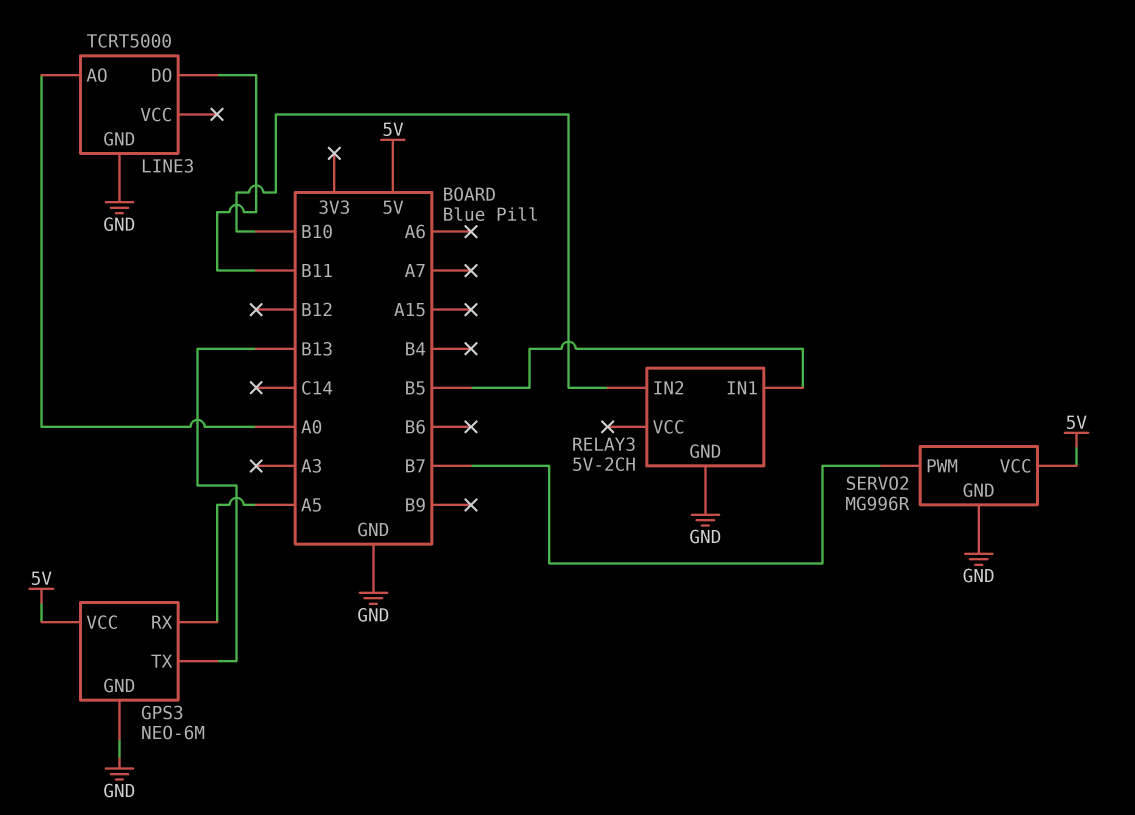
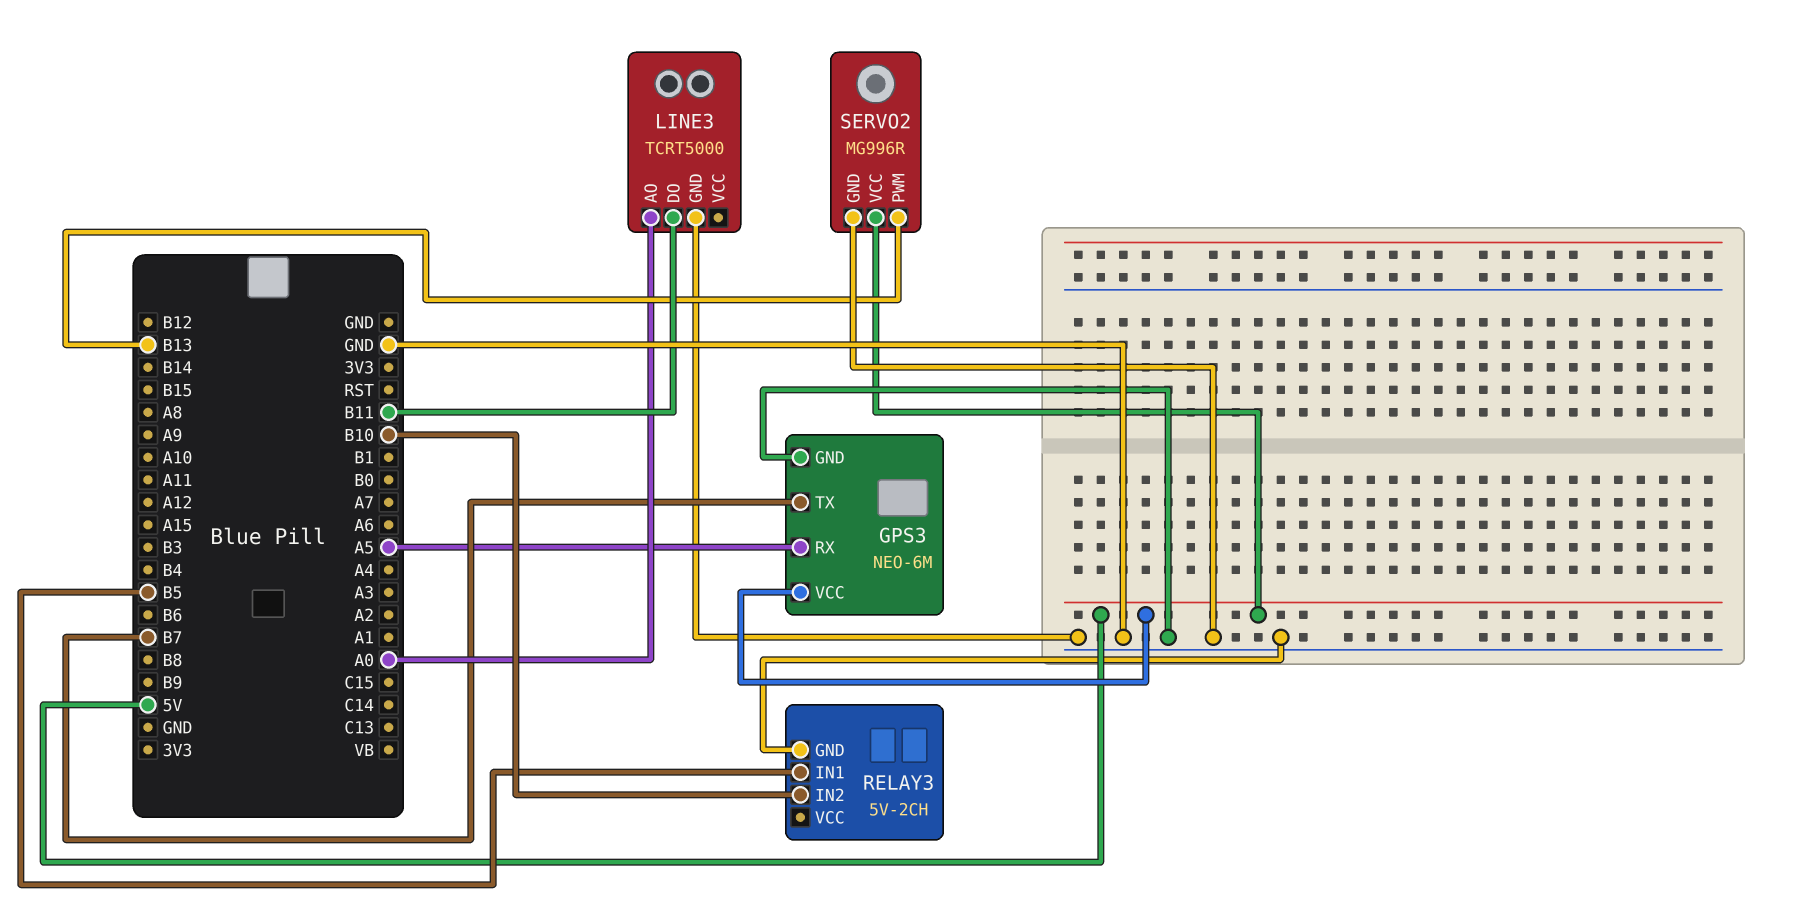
GPS3 pin TX: B13 -> B7
SERVO2 pin PWM: B7 -> B13

